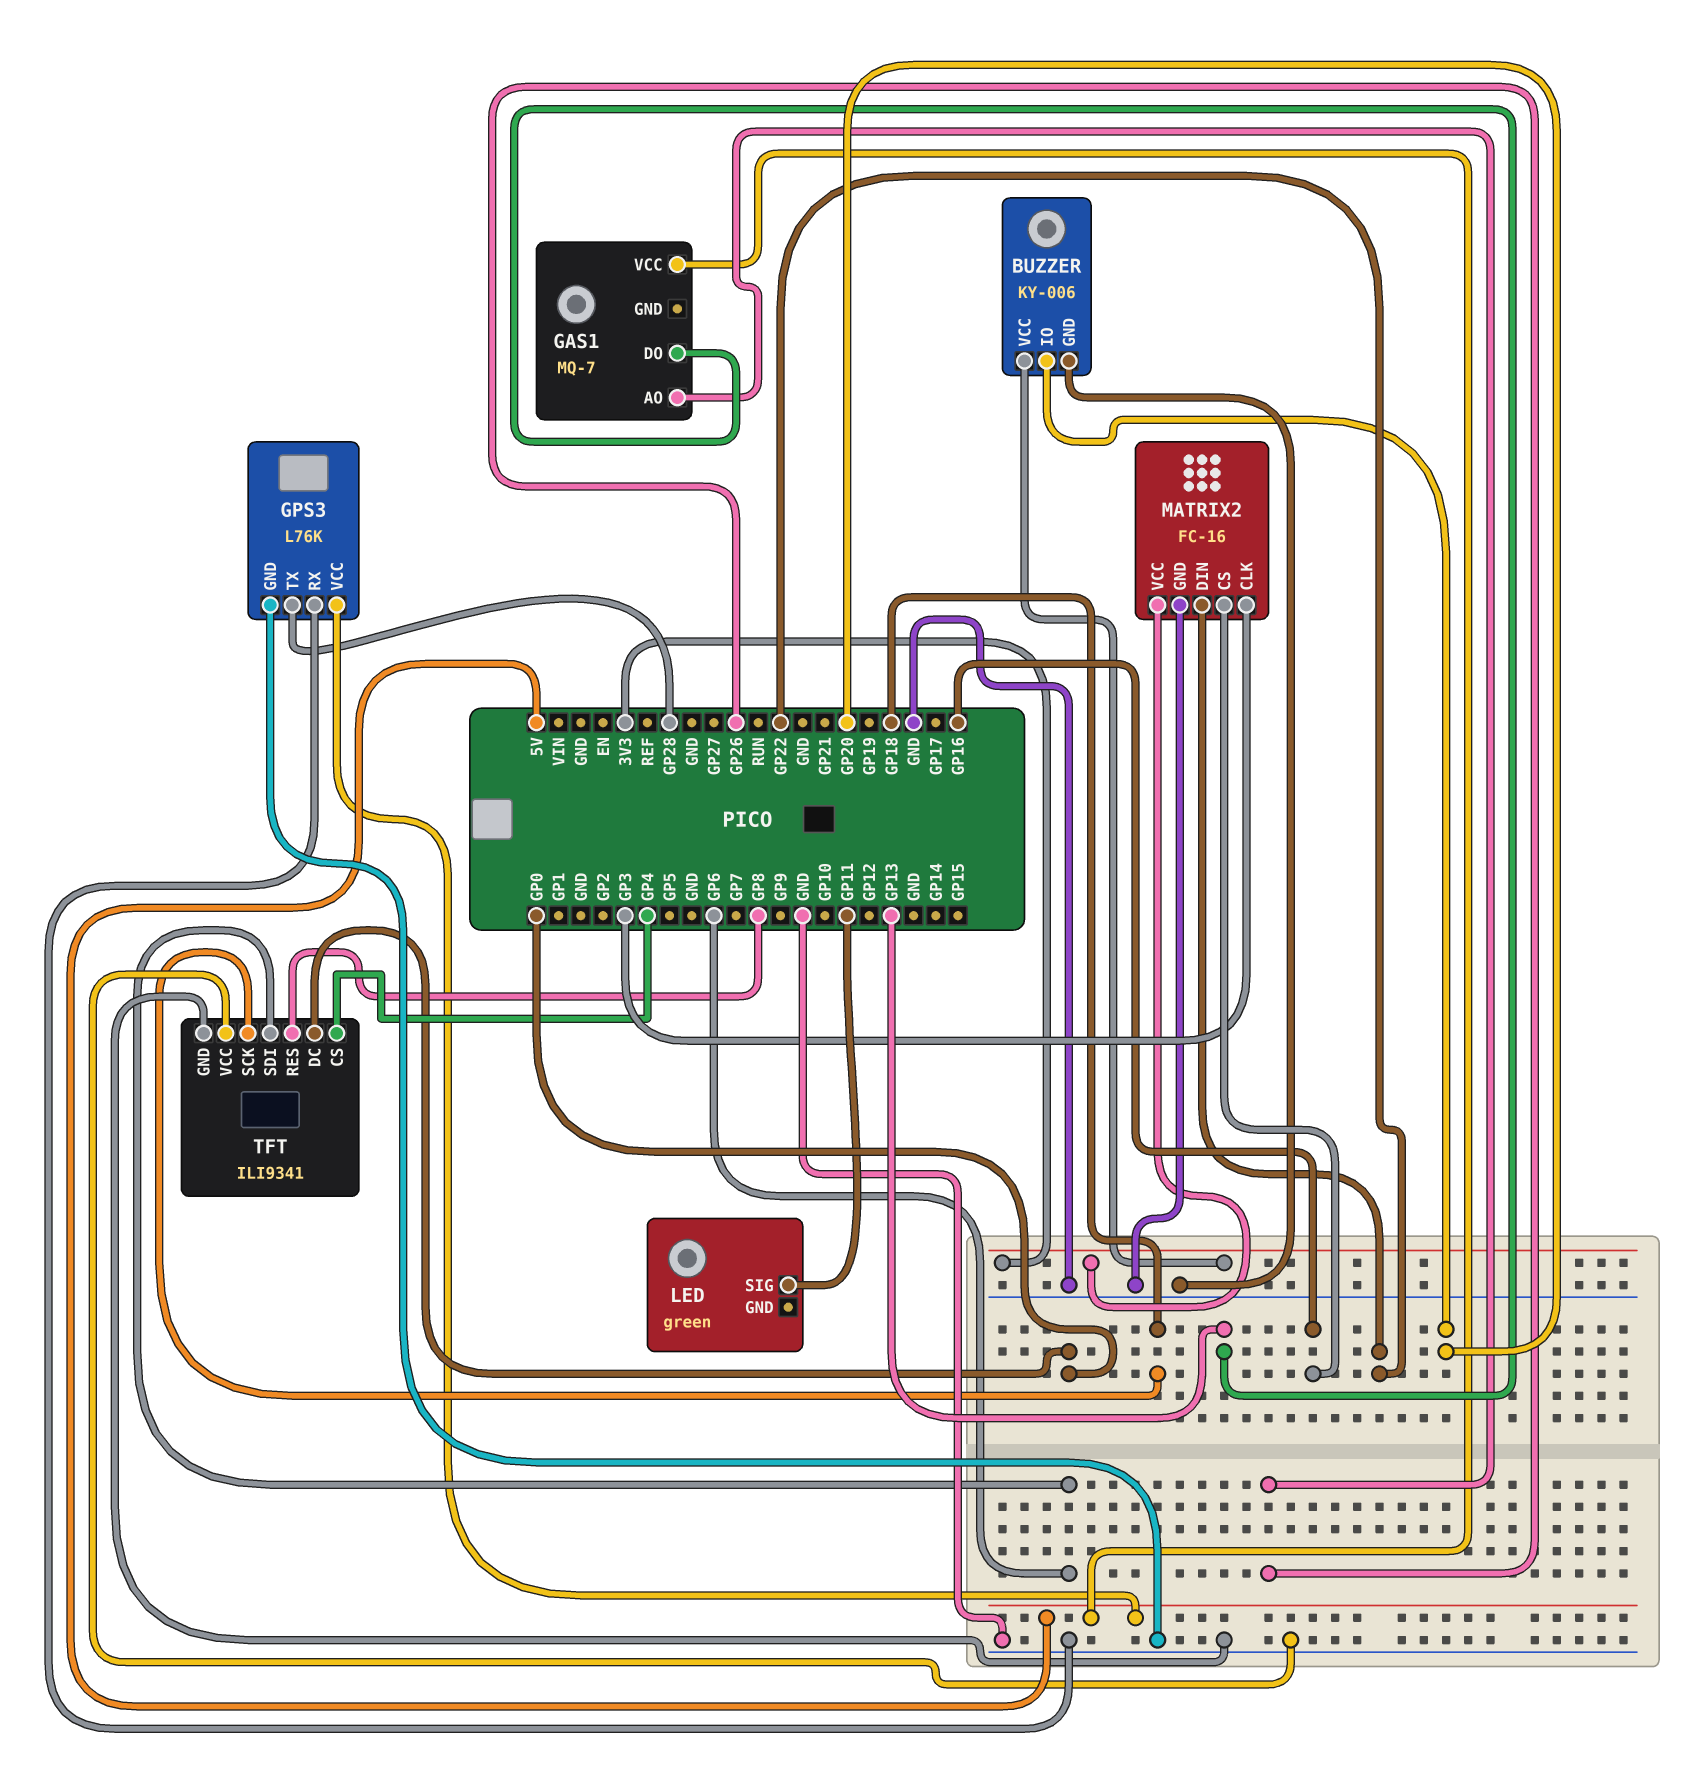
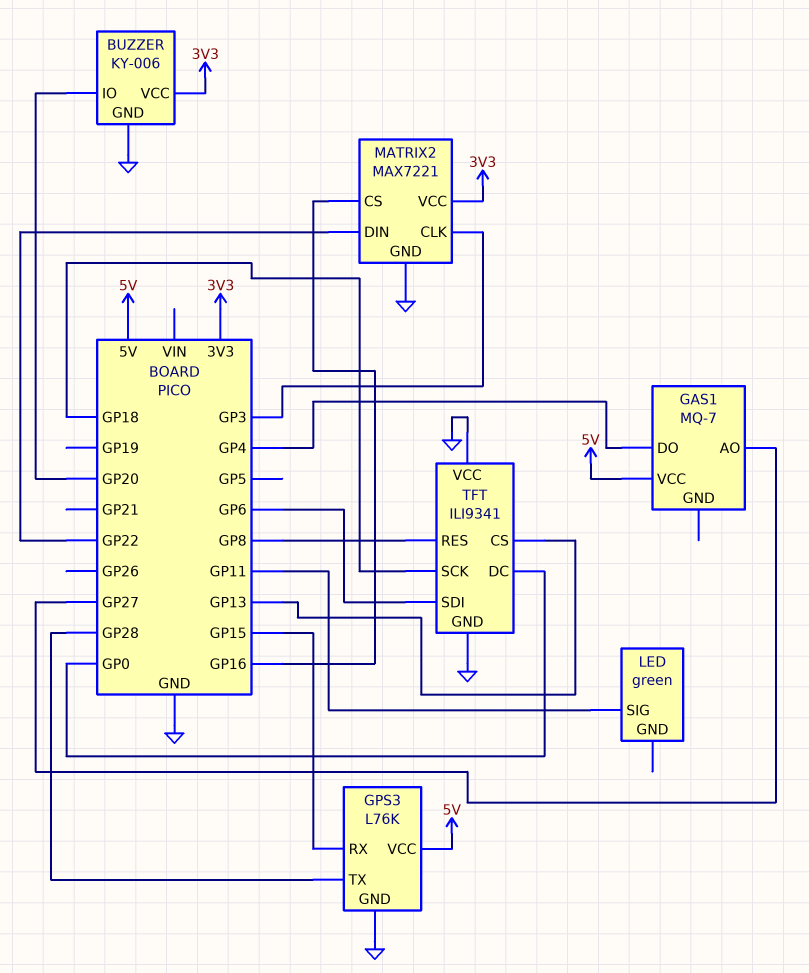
GAS1 pin AO: GP26 -> GP27
GAS1 pin DO: GP13 -> GP4
GPS3 pin RX: GND -> GP15
MATRIX2: FC-16 -> MAX7221
TFT pin CS: GP4 -> GP13

